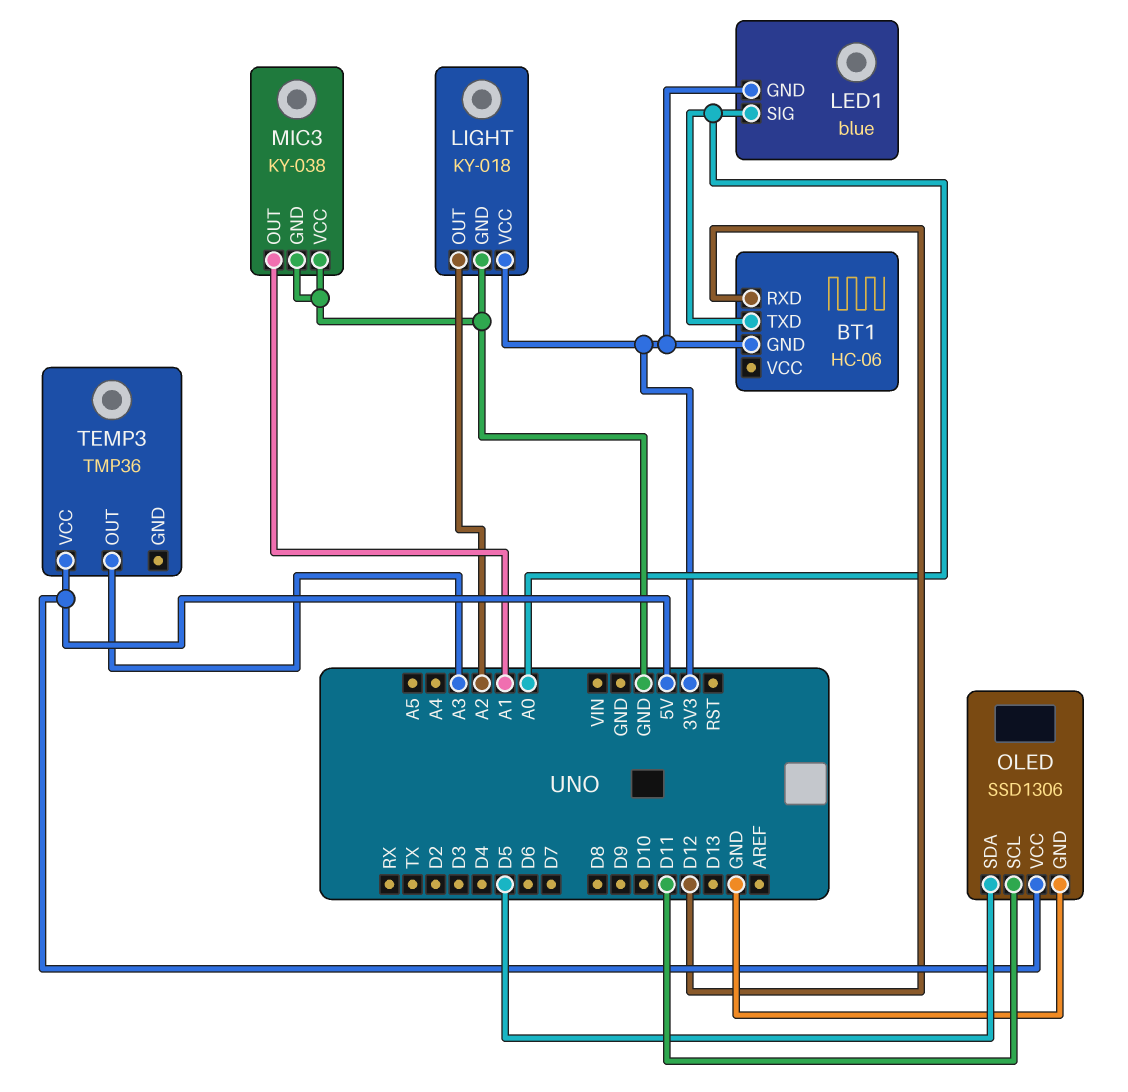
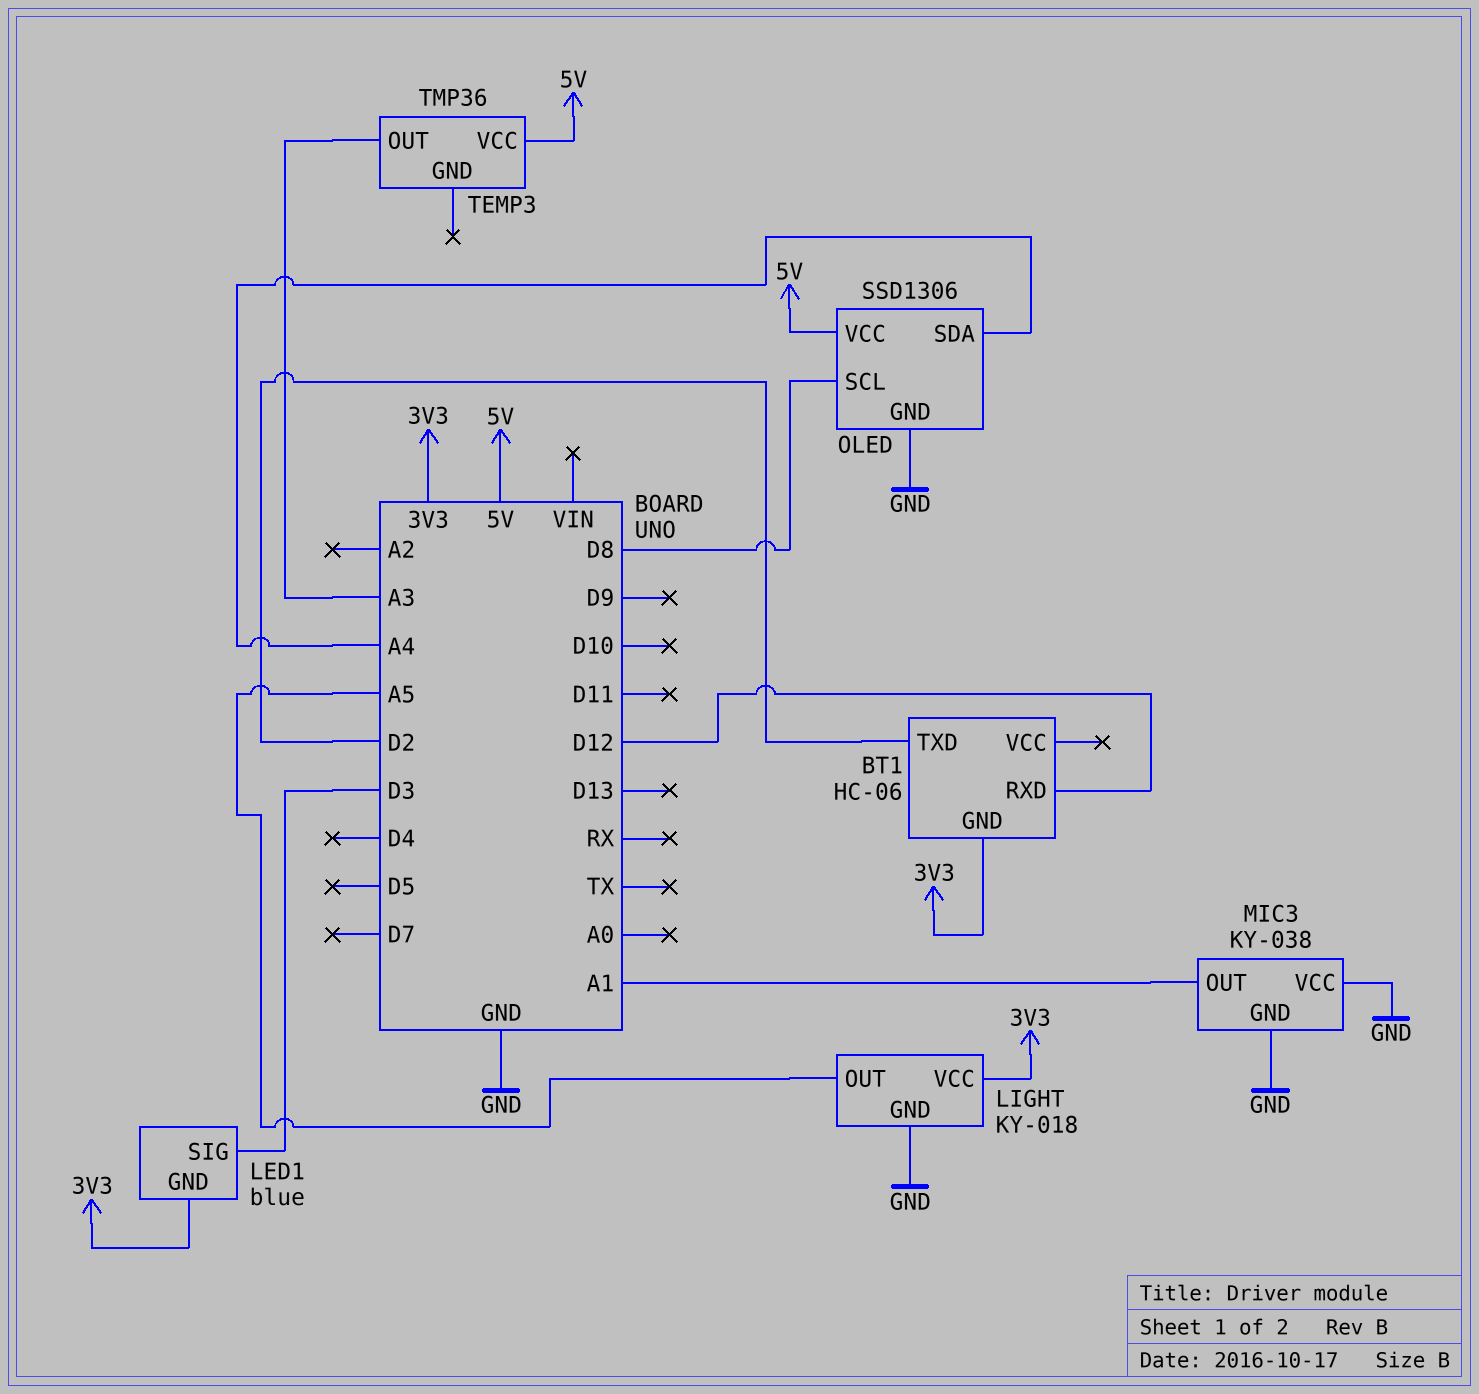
BT1 pin TXD: A0 -> D2
LED1 pin SIG: A0 -> D3
LIGHT pin OUT: A2 -> A5
OLED pin SCL: D11 -> D8
OLED pin SDA: D5 -> A4

